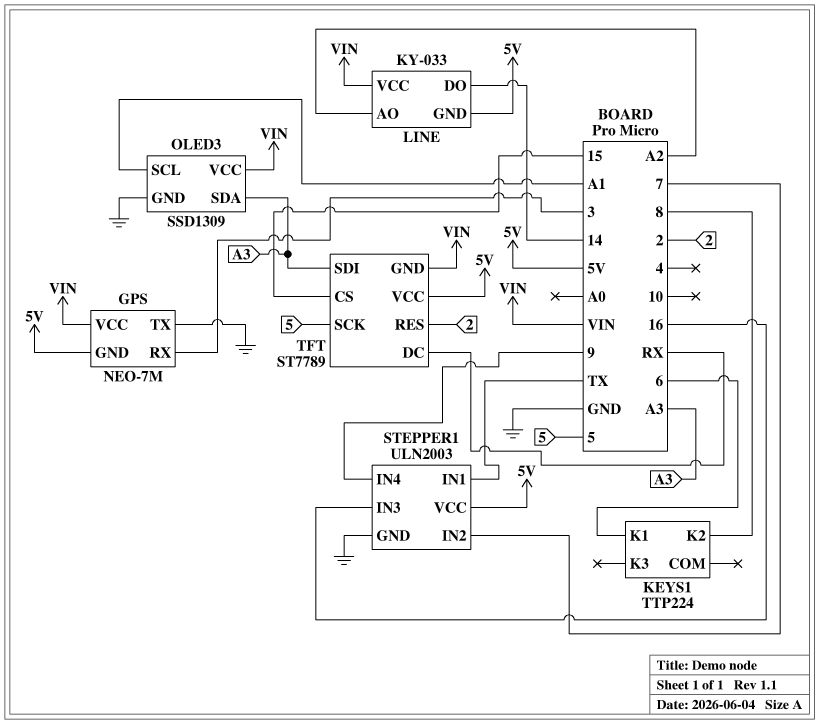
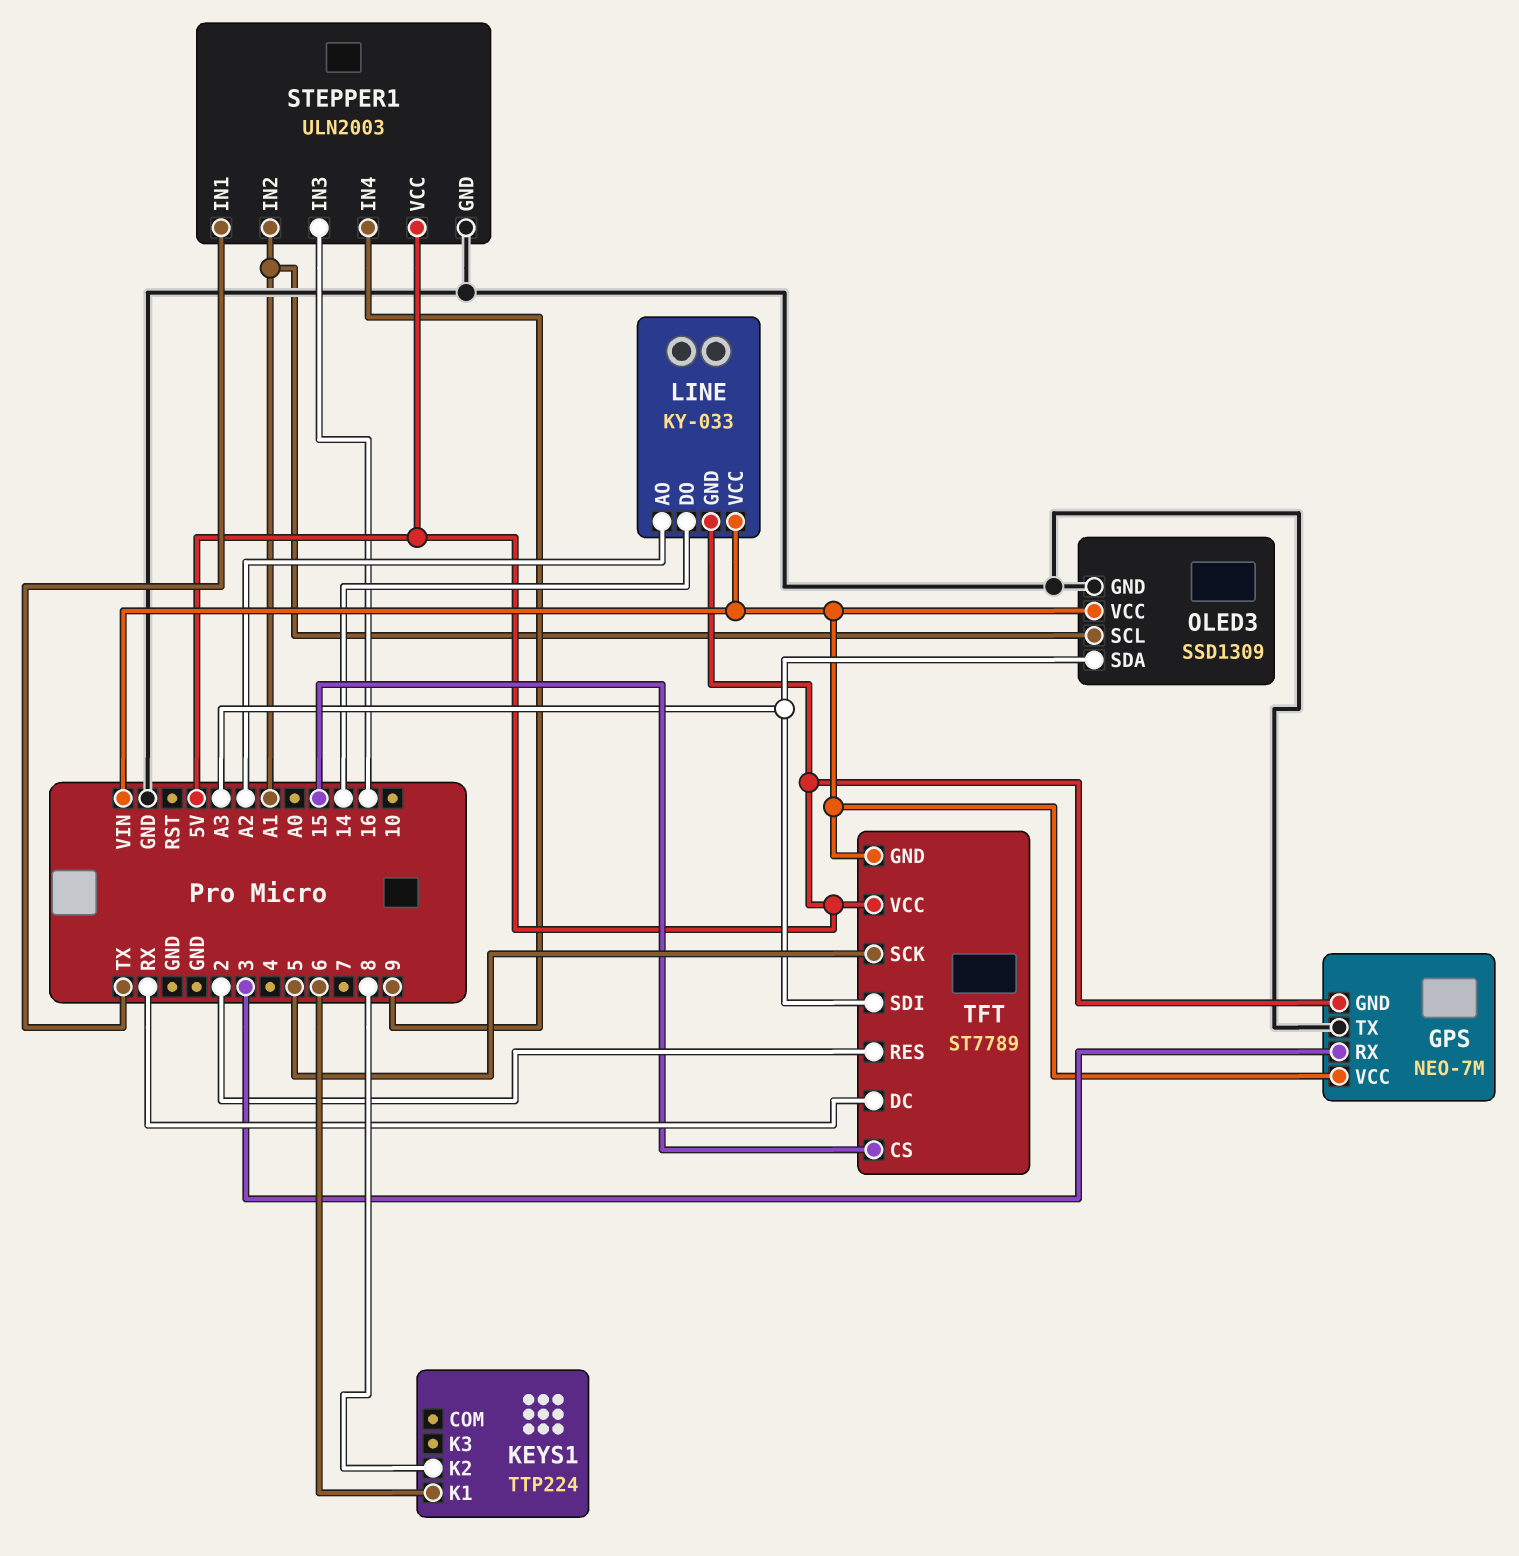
STEPPER1 pin IN2: 7 -> A1

